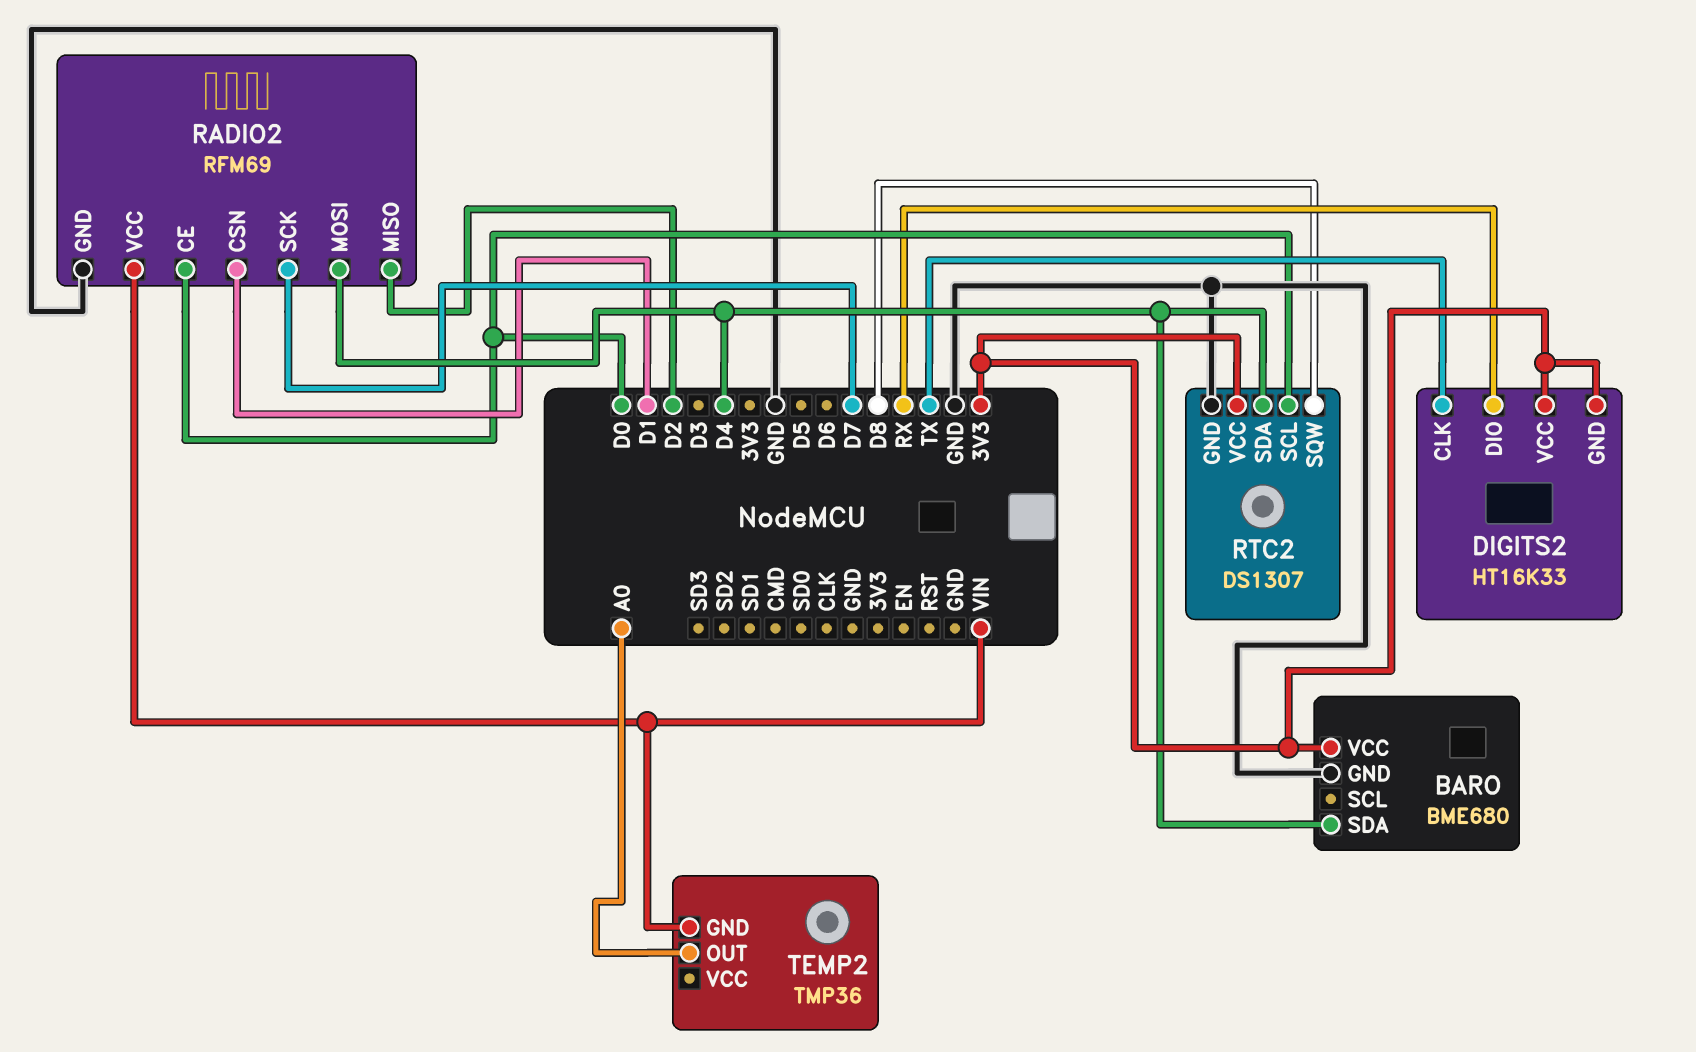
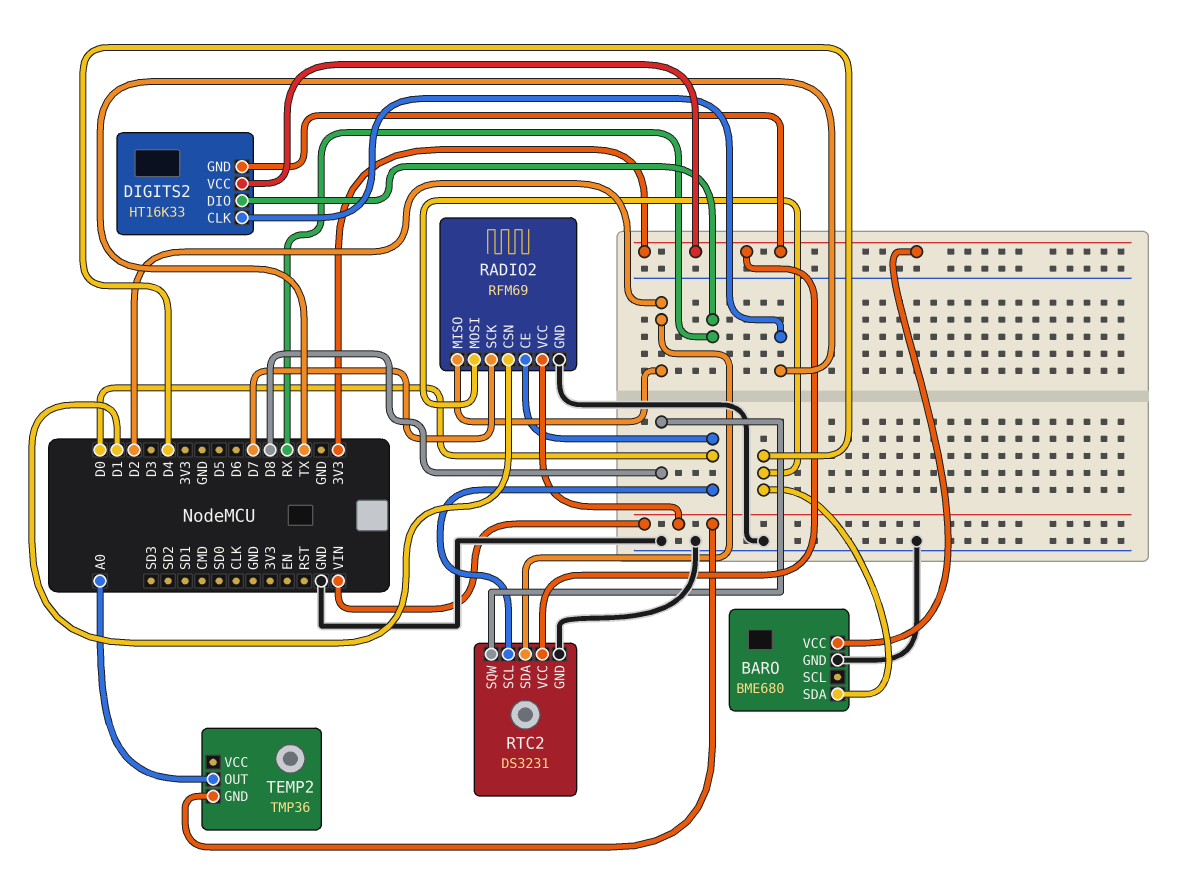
RTC2: DS1307 -> DS3231
RTC2 pin SDA: D4 -> D2

